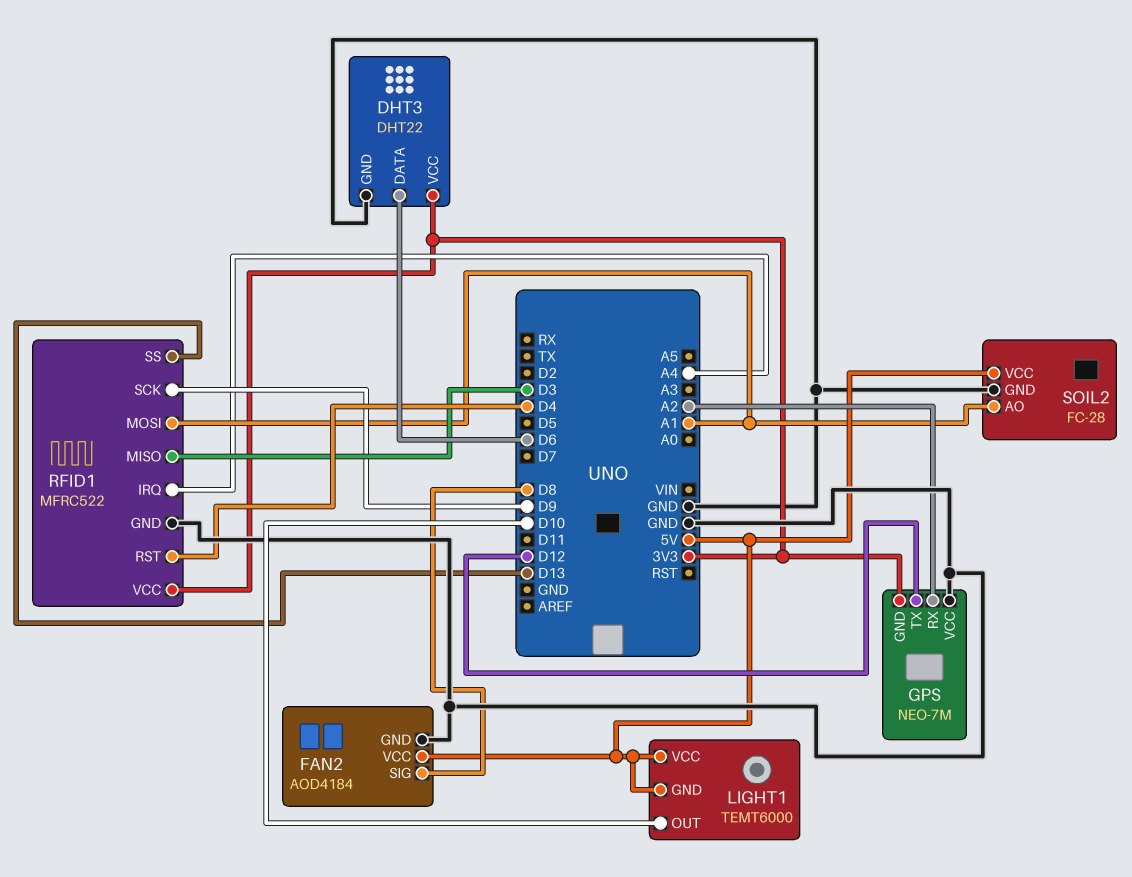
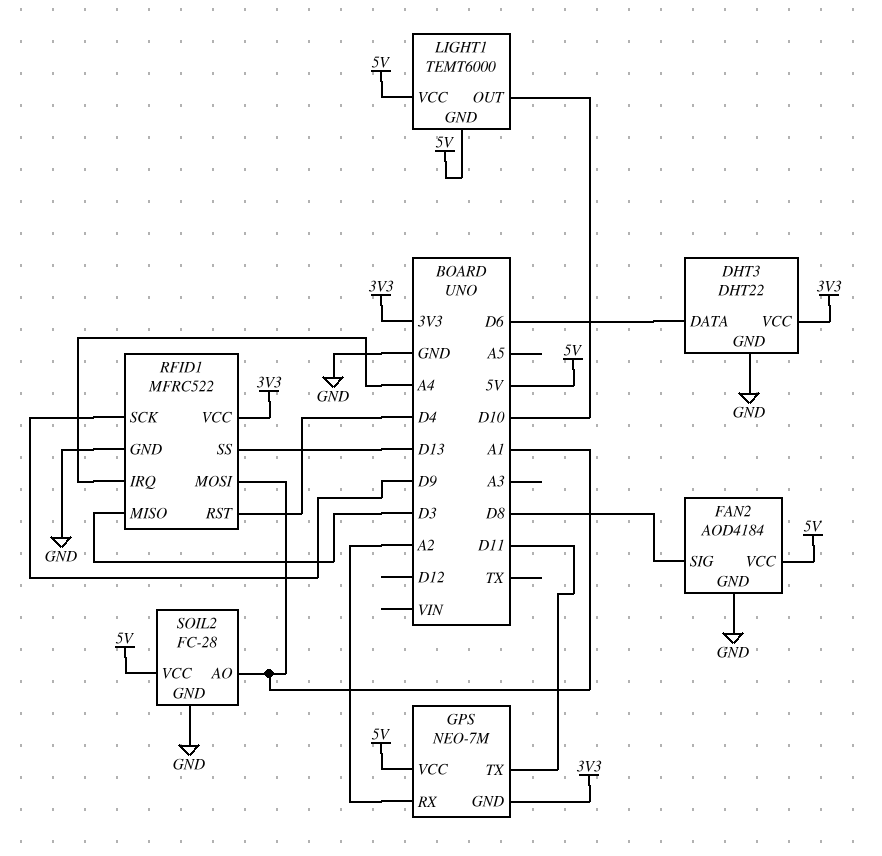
GPS pin TX: D12 -> D11
GPS pin VCC: GND -> 5V

